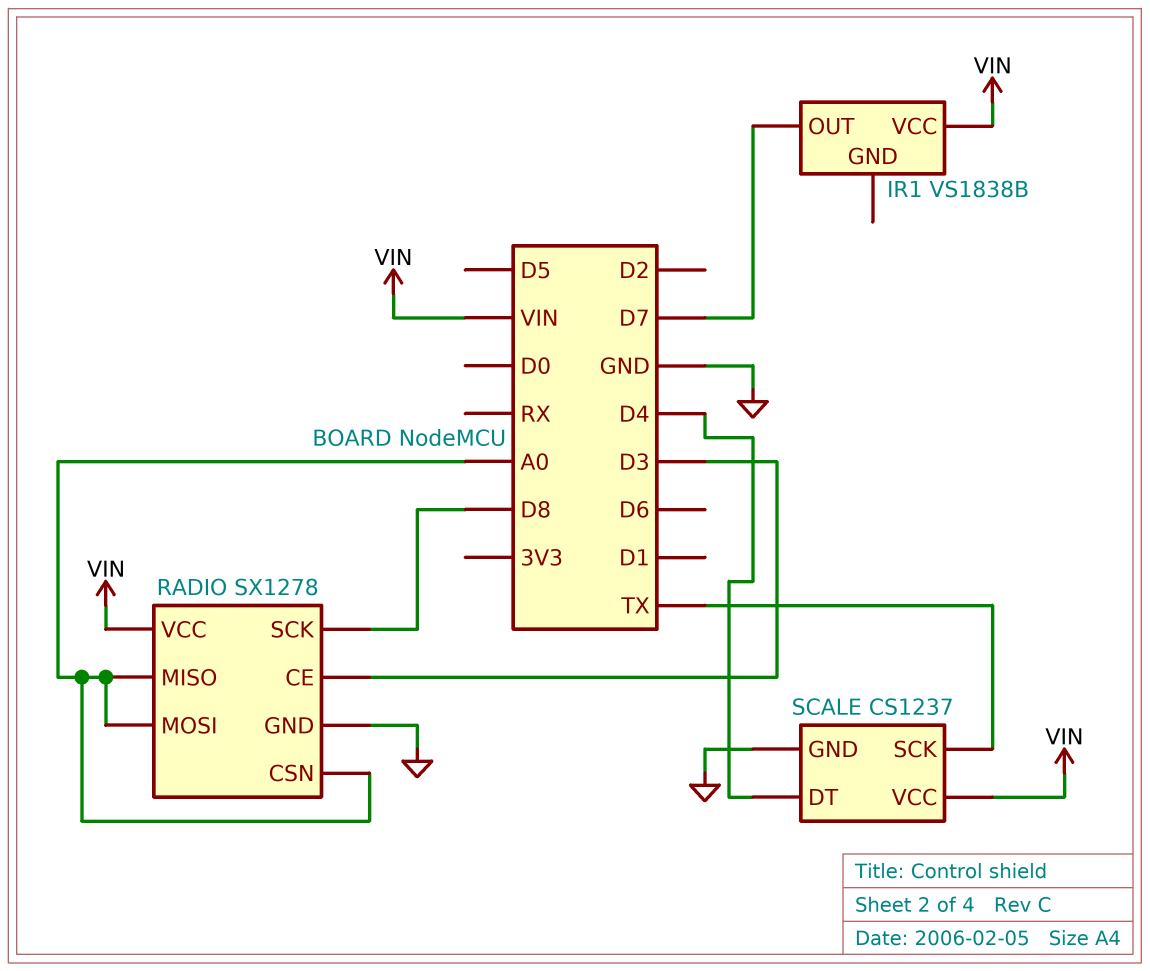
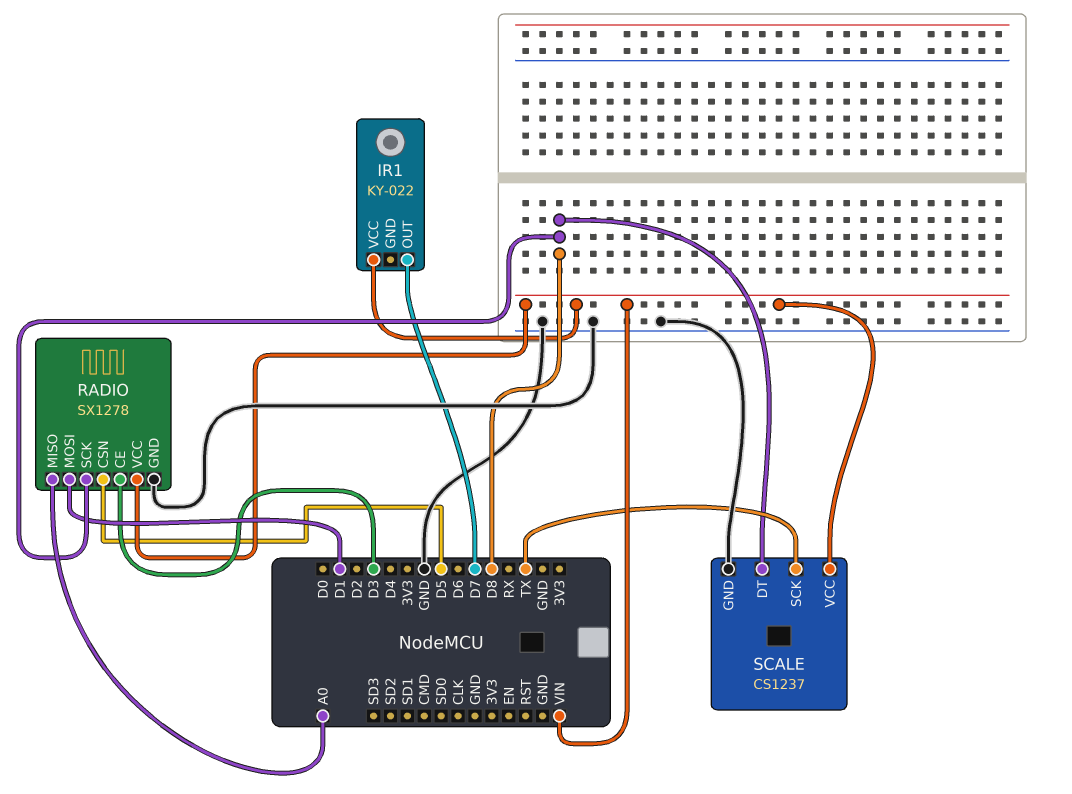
IR1: VS1838B -> KY-022
RADIO pin CSN: A0 -> D5
RADIO pin MOSI: A0 -> D1
SCALE pin DT: D4 -> D8

